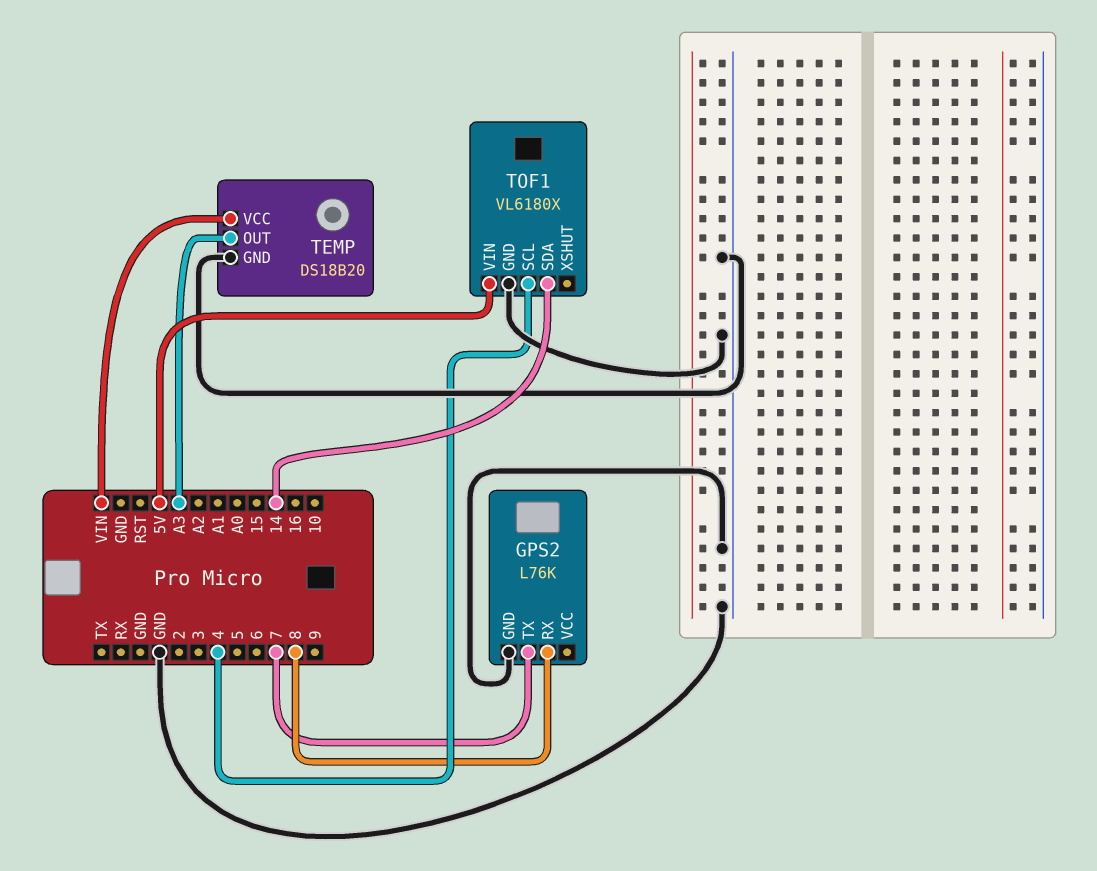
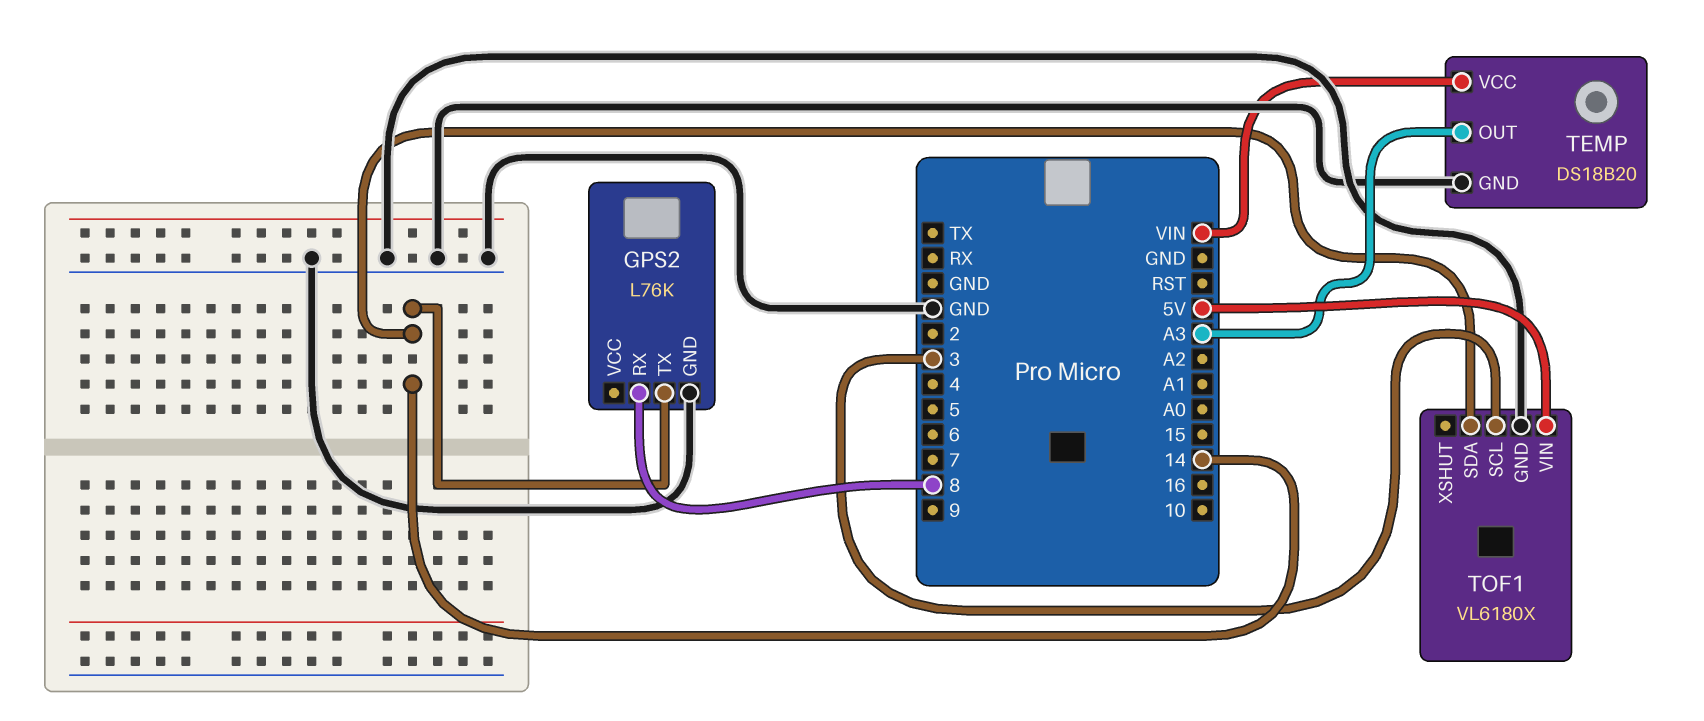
GPS2 pin TX: 7 -> 14
TOF1 pin SCL: 4 -> 3

